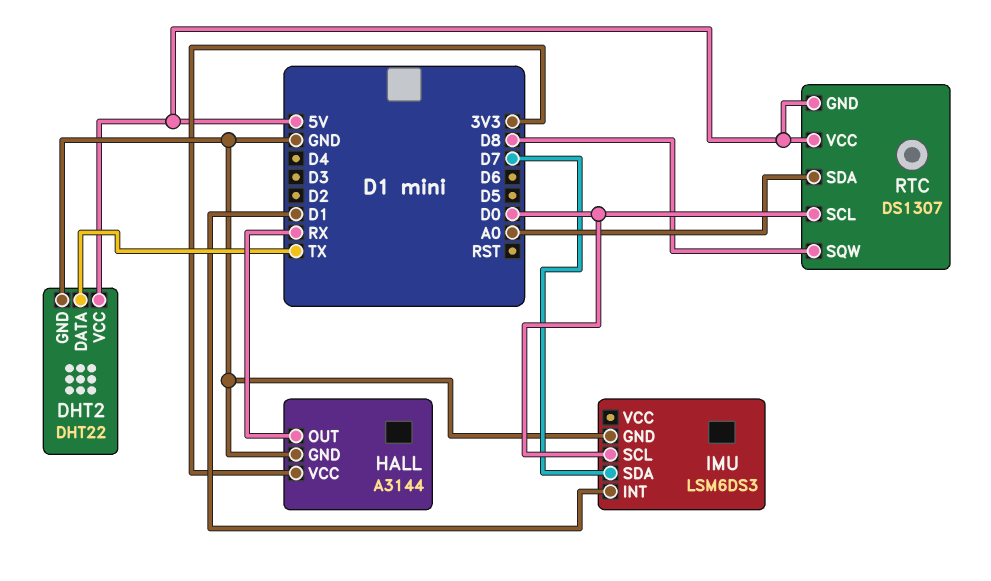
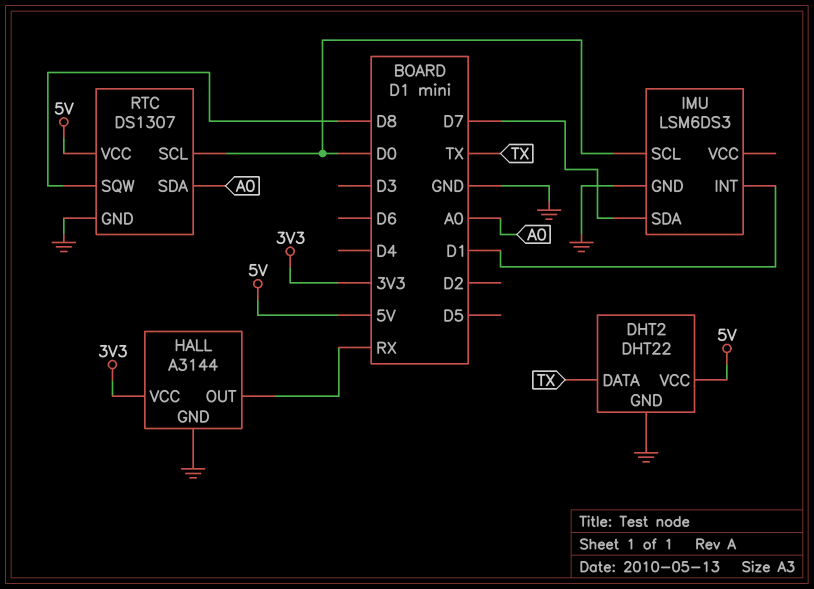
RTC pin GND: 5V -> GND

